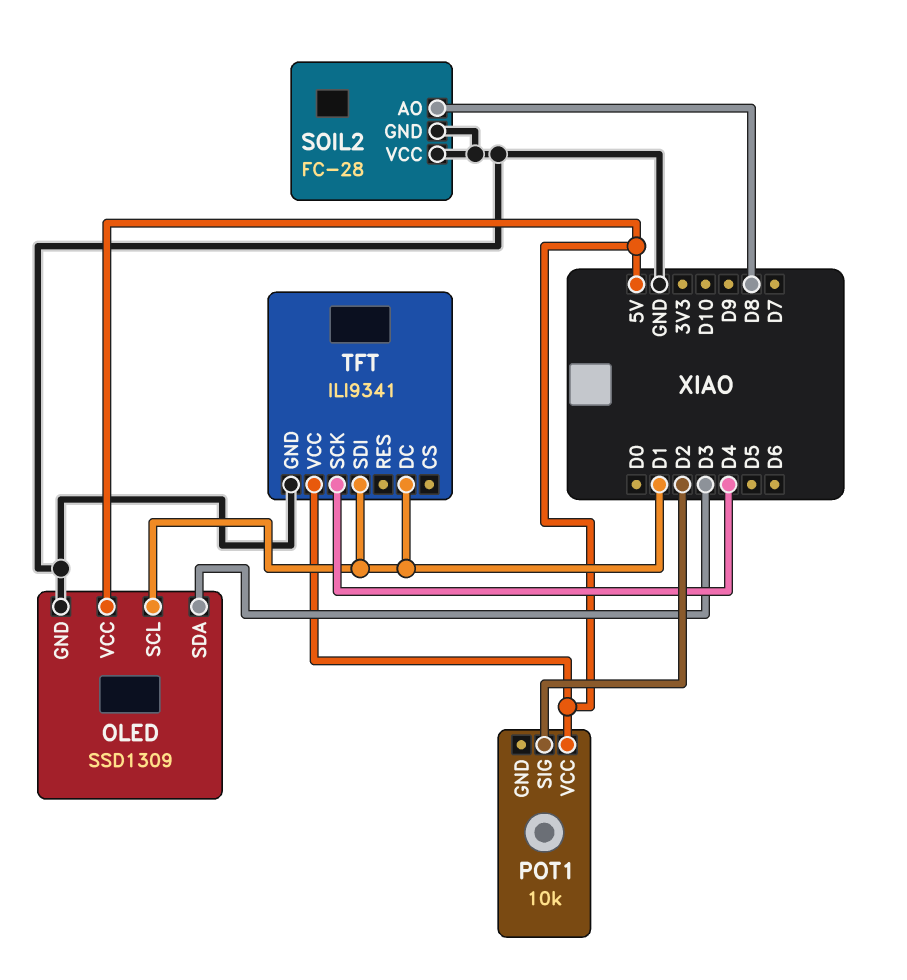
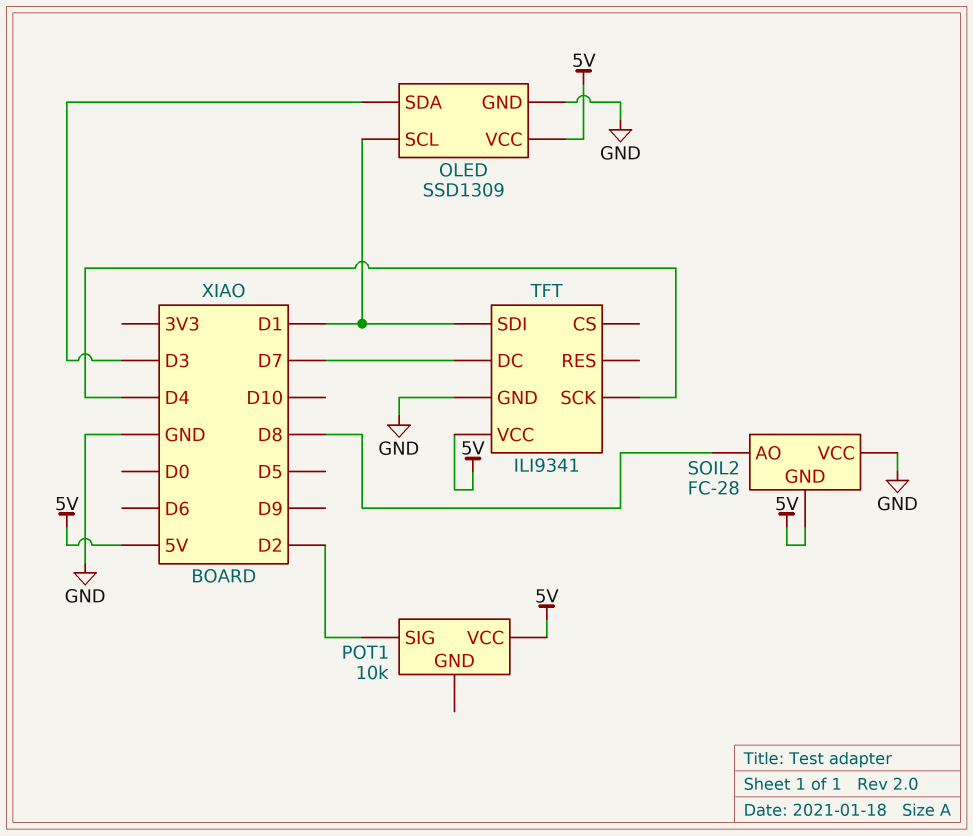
SOIL2 pin GND: GND -> 5V
TFT pin DC: D1 -> D7

